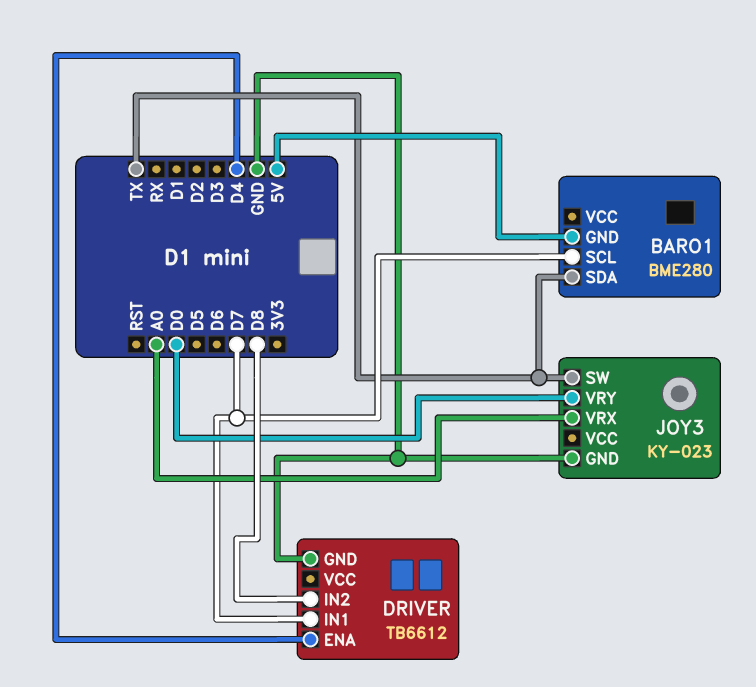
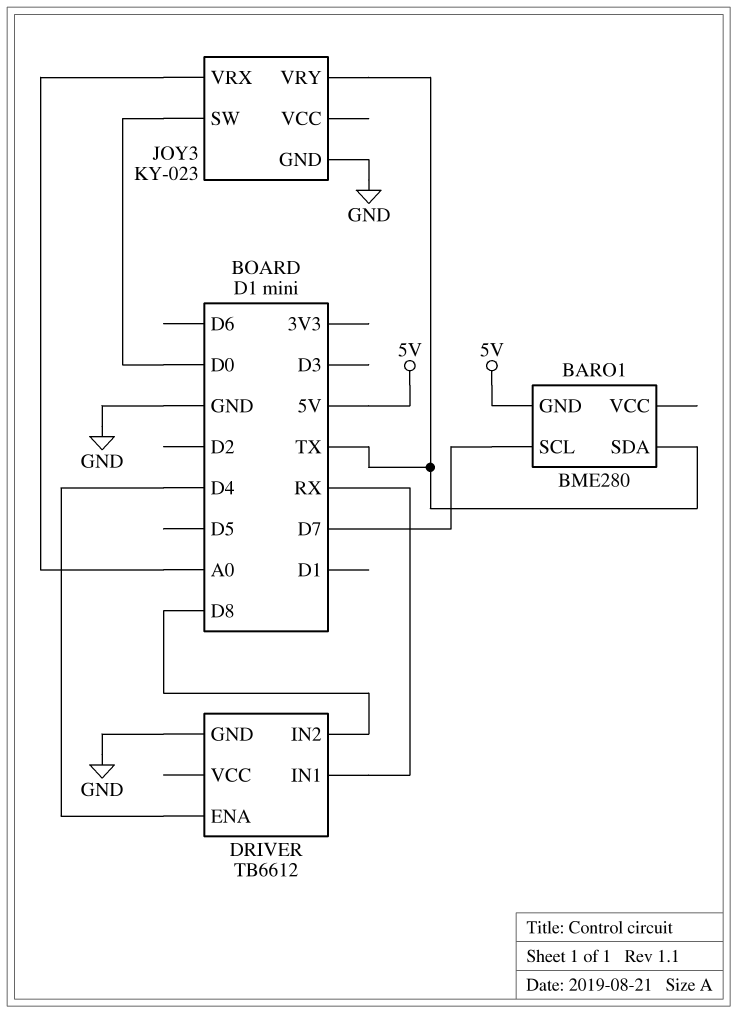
DRIVER pin IN1: D7 -> RX
JOY3 pin SW: TX -> D0
JOY3 pin VRY: D0 -> TX

